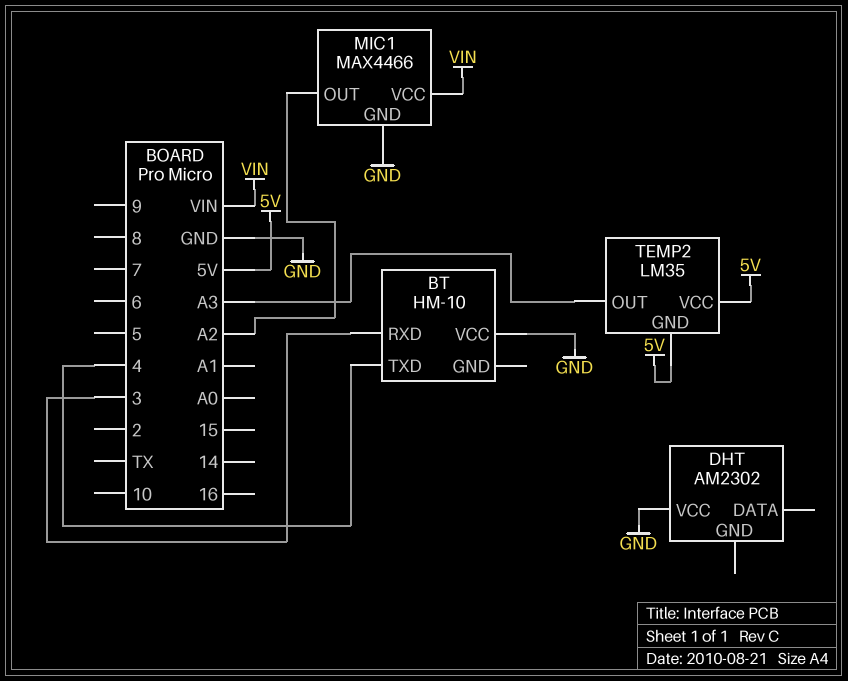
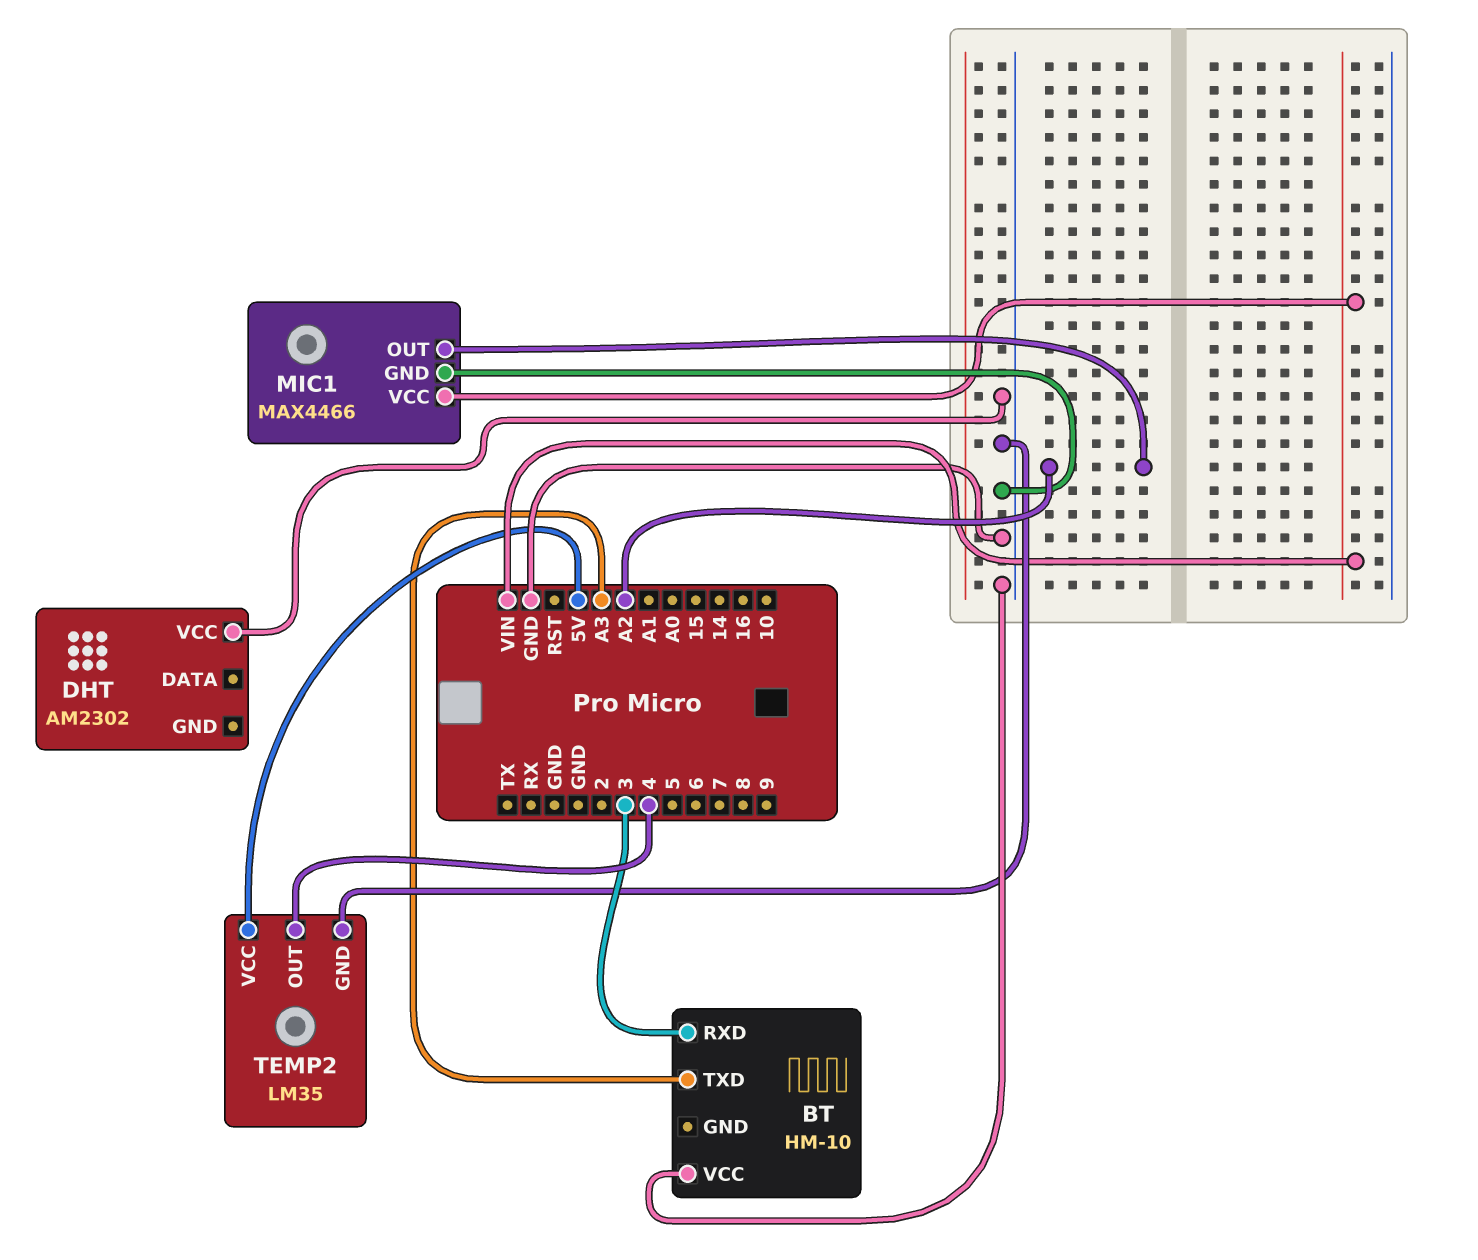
BT pin TXD: 4 -> A3
TEMP2 pin GND: 5V -> GND
TEMP2 pin OUT: A3 -> 4

